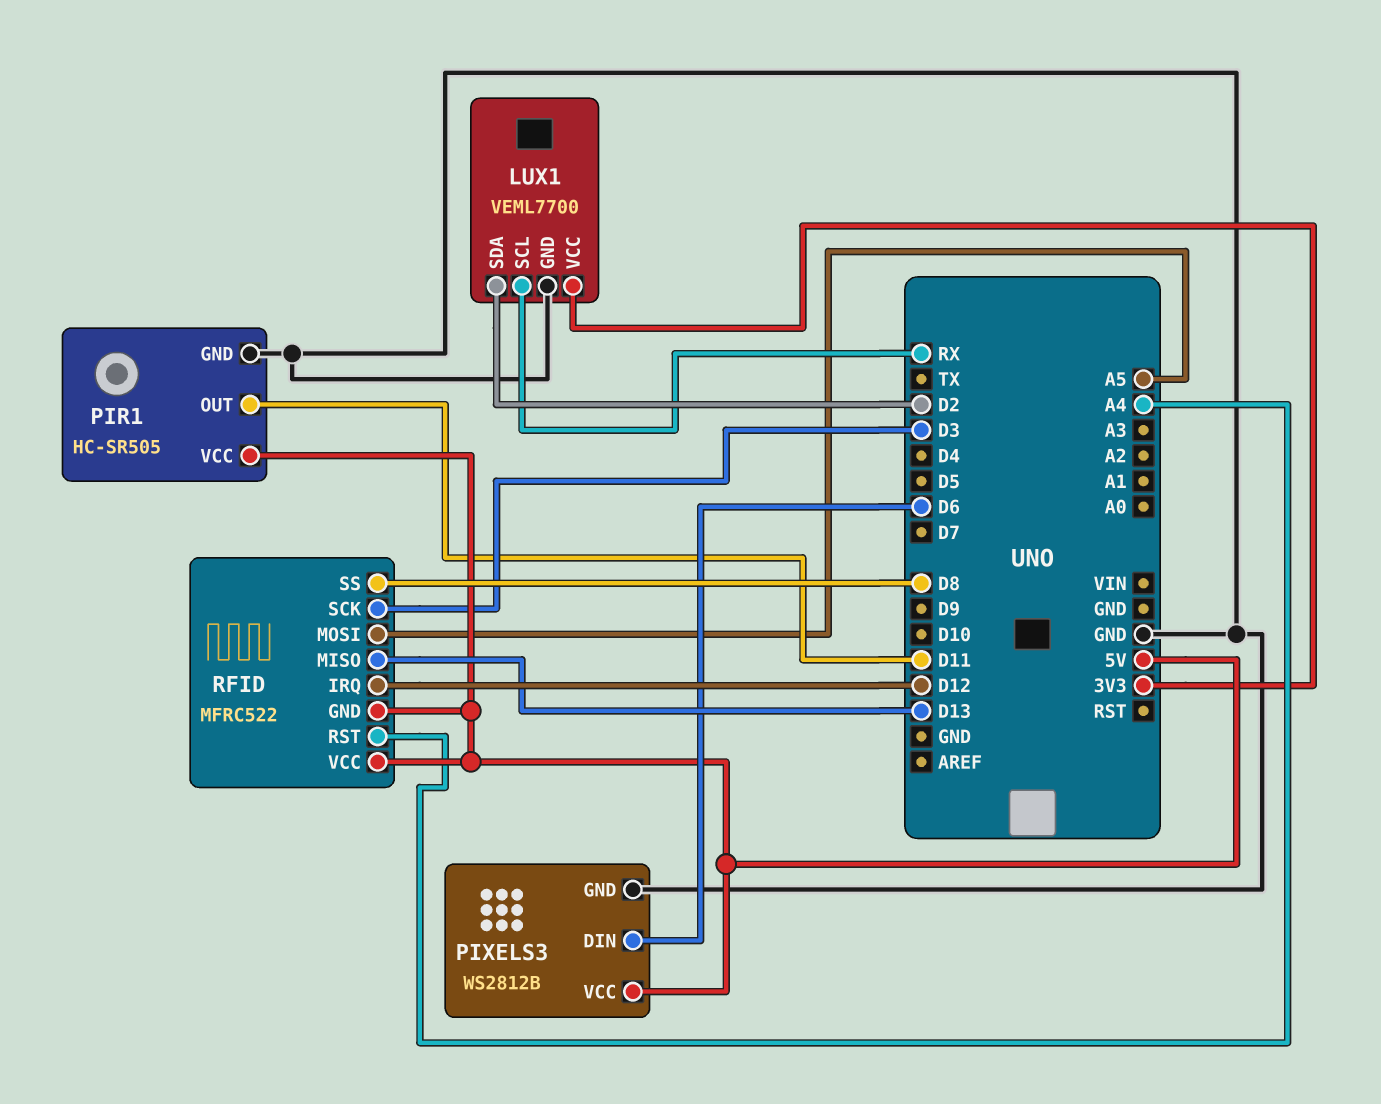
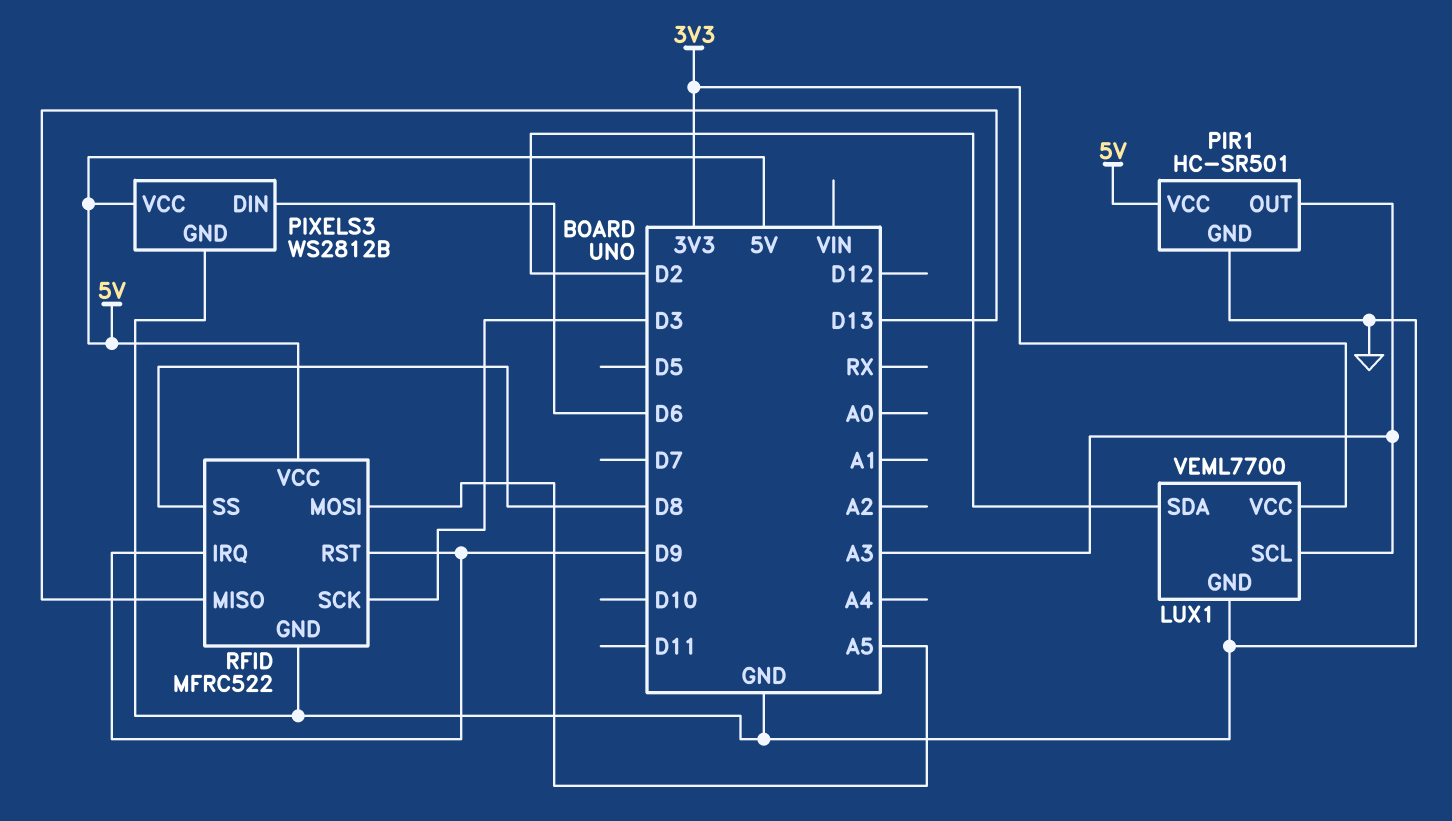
LUX1 pin SCL: RX -> A3
PIR1: HC-SR505 -> HC-SR501
PIR1 pin OUT: D11 -> A3
RFID pin GND: 5V -> GND
RFID pin IRQ: D12 -> D9
RFID pin RST: A4 -> D9

